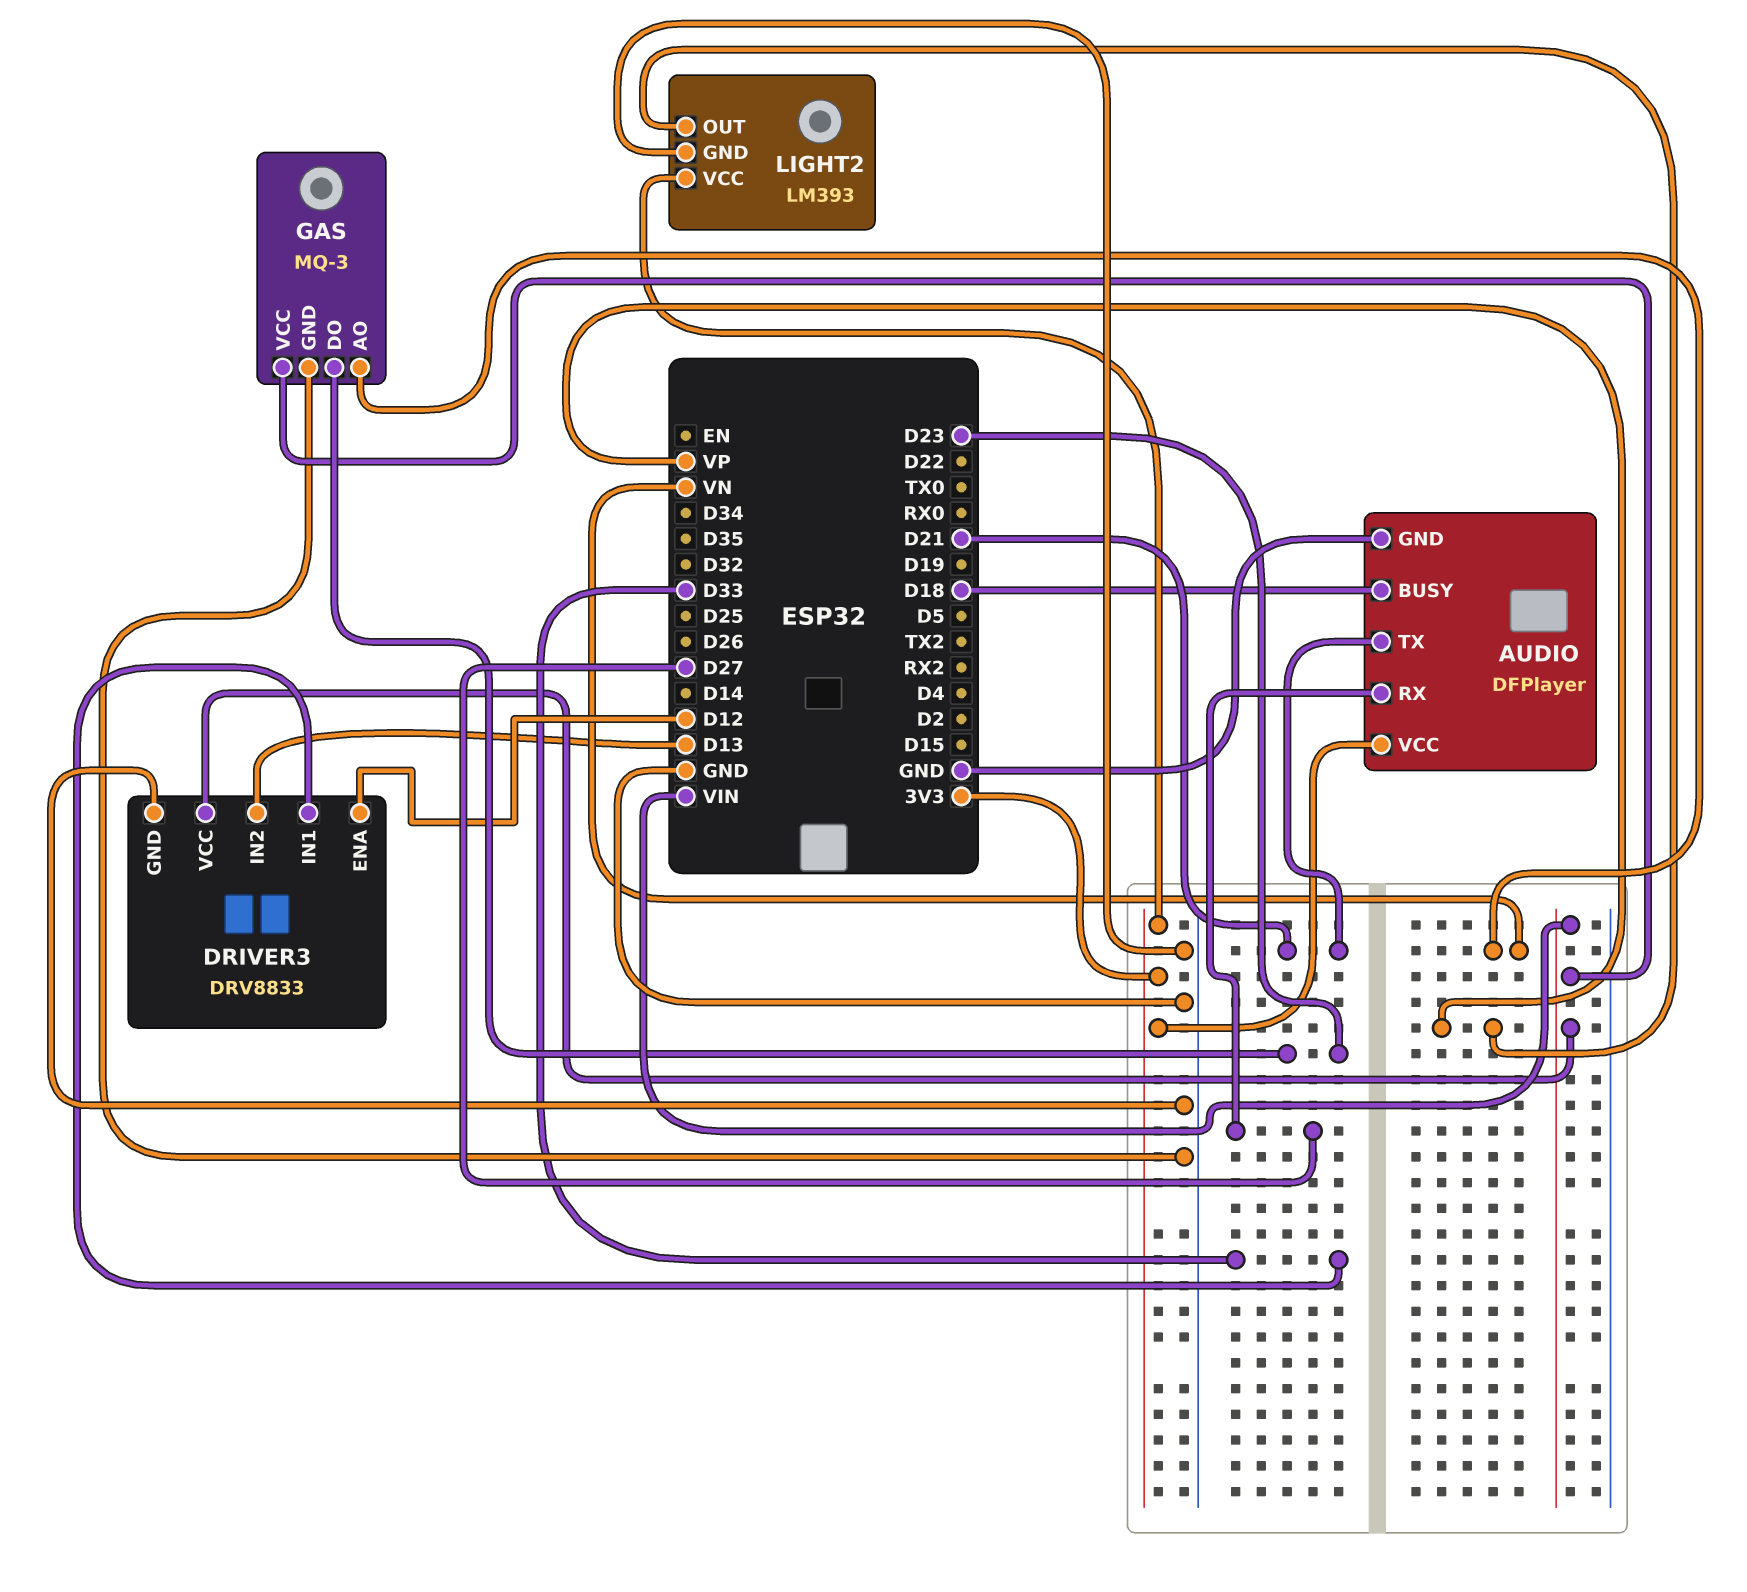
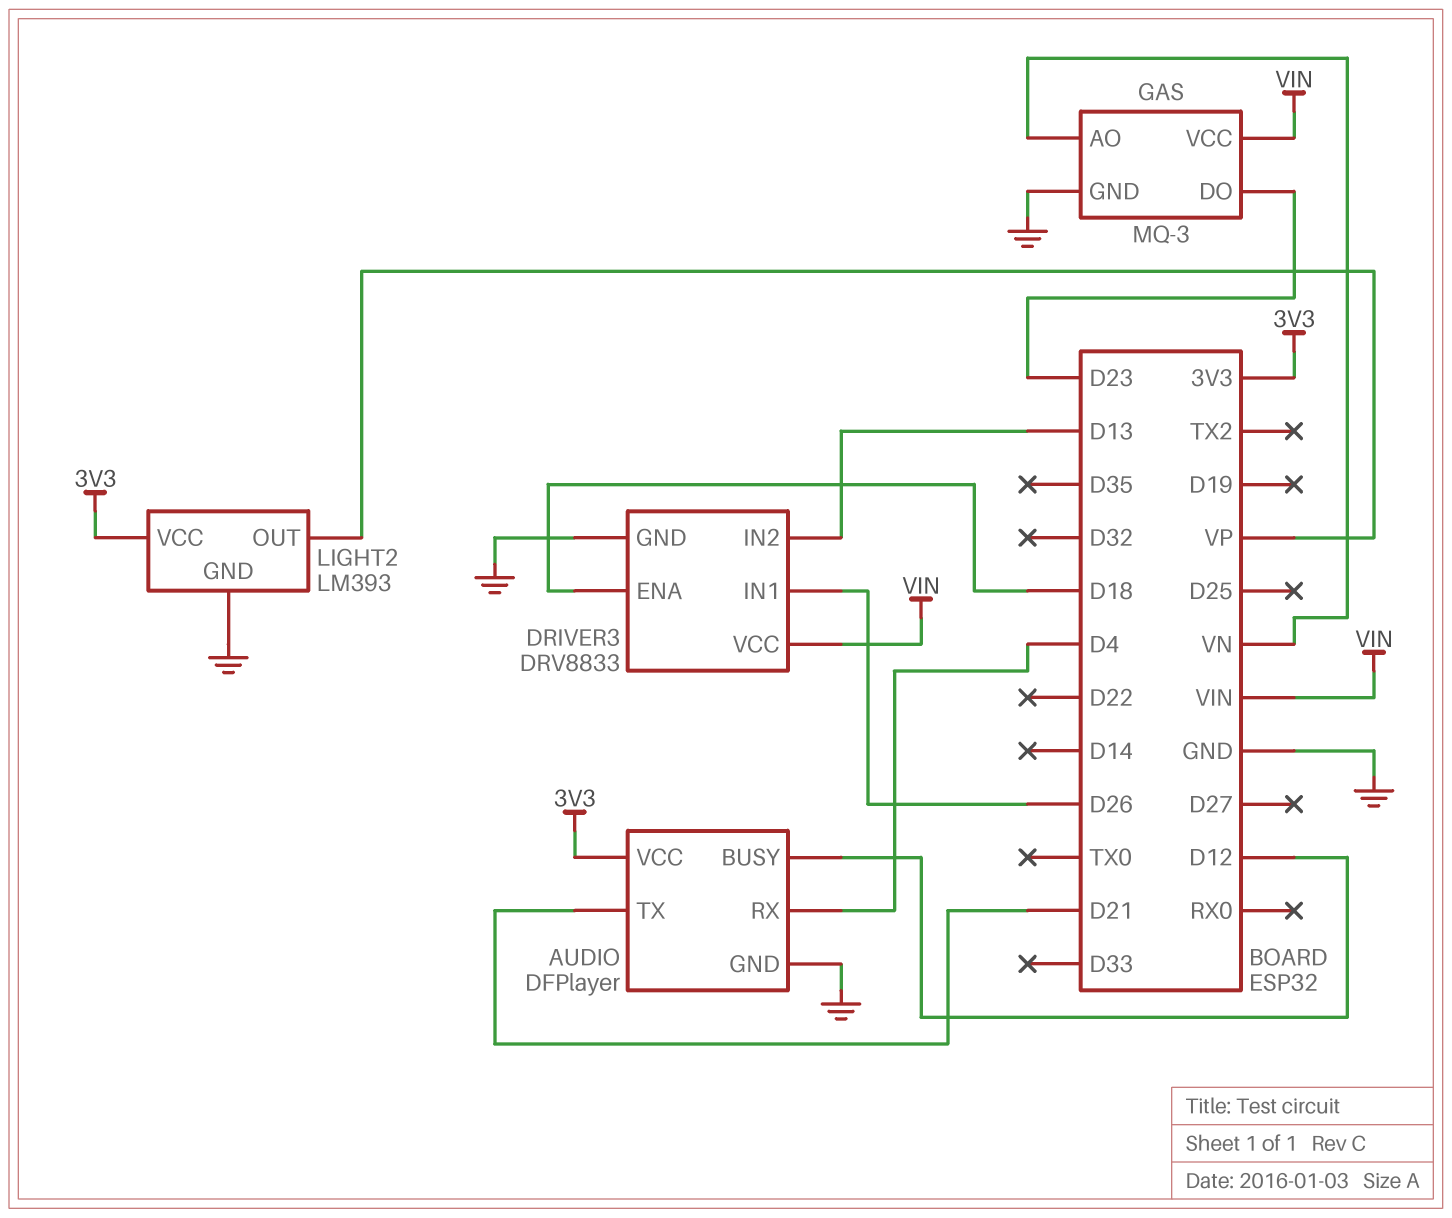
AUDIO pin BUSY: D18 -> D12
AUDIO pin RX: D27 -> D4
DRIVER3 pin ENA: D12 -> D18
DRIVER3 pin IN1: D33 -> D26

